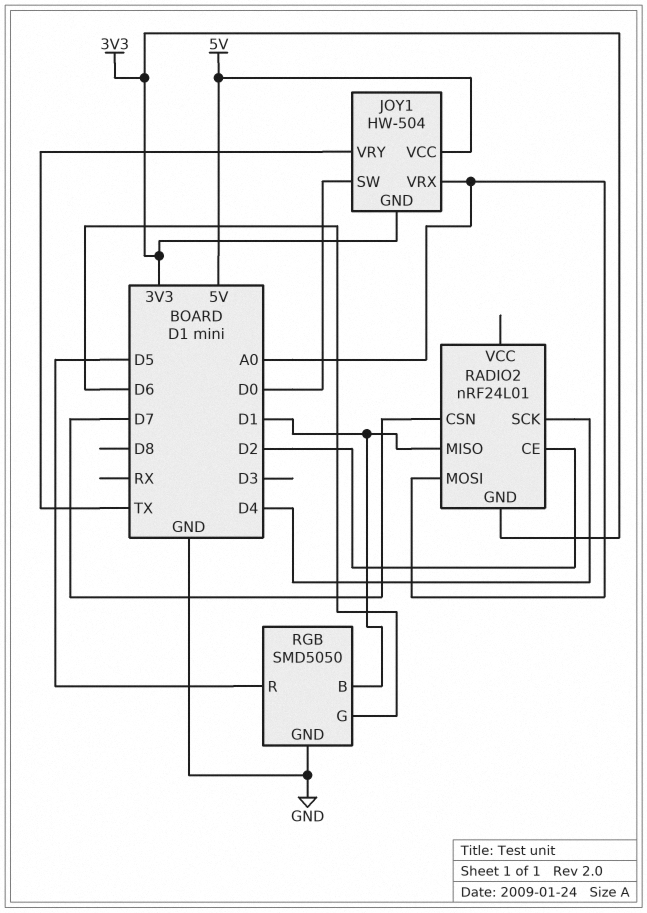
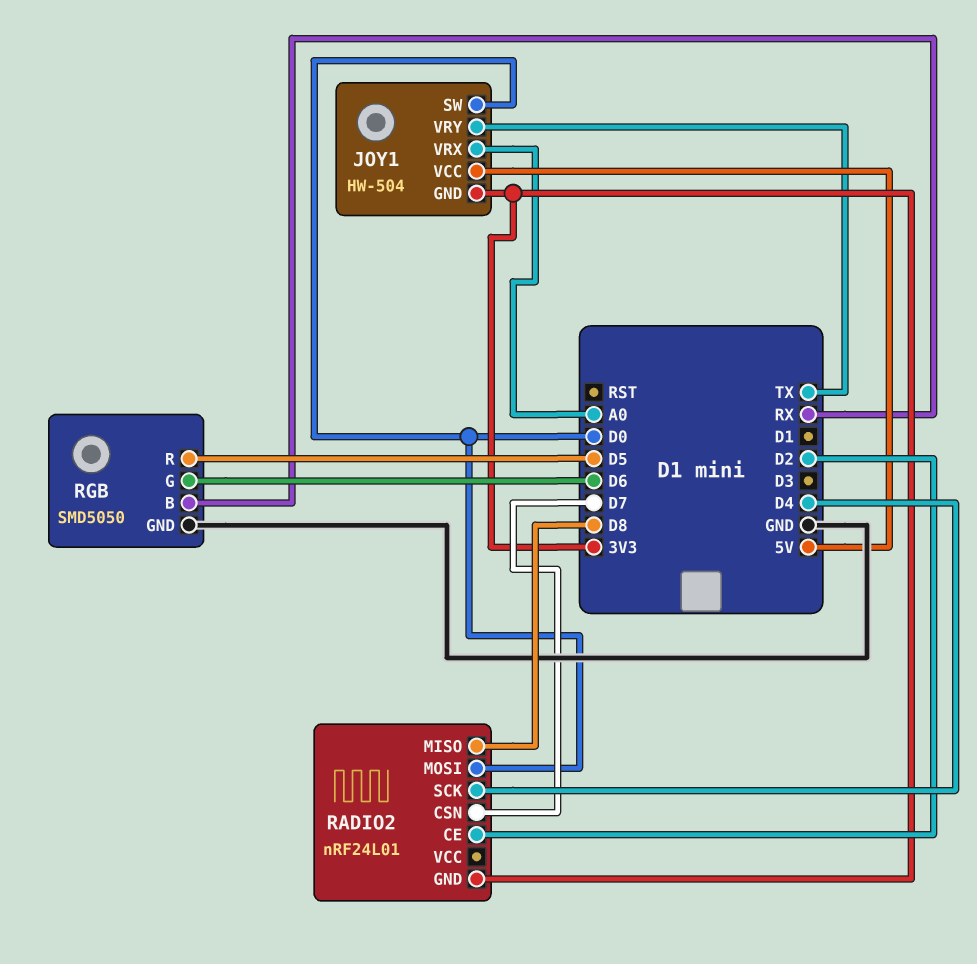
RADIO2 pin MISO: D1 -> D8
RADIO2 pin MOSI: A0 -> D0
RGB pin B: D1 -> RX

